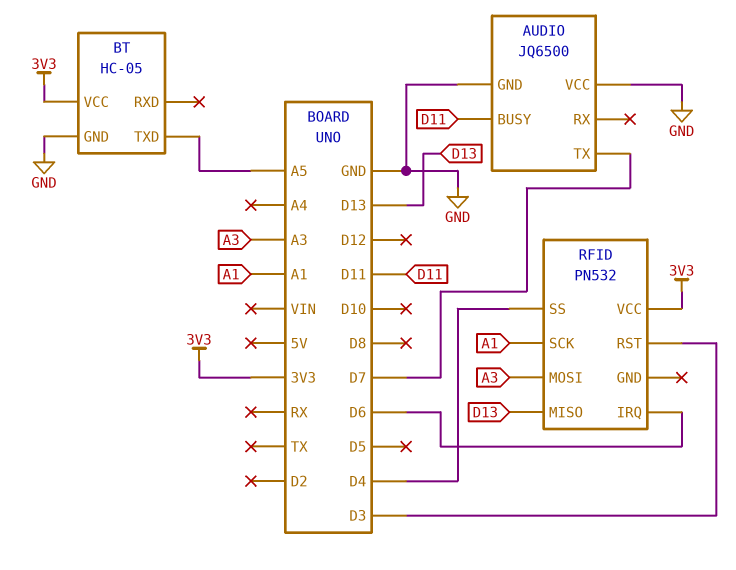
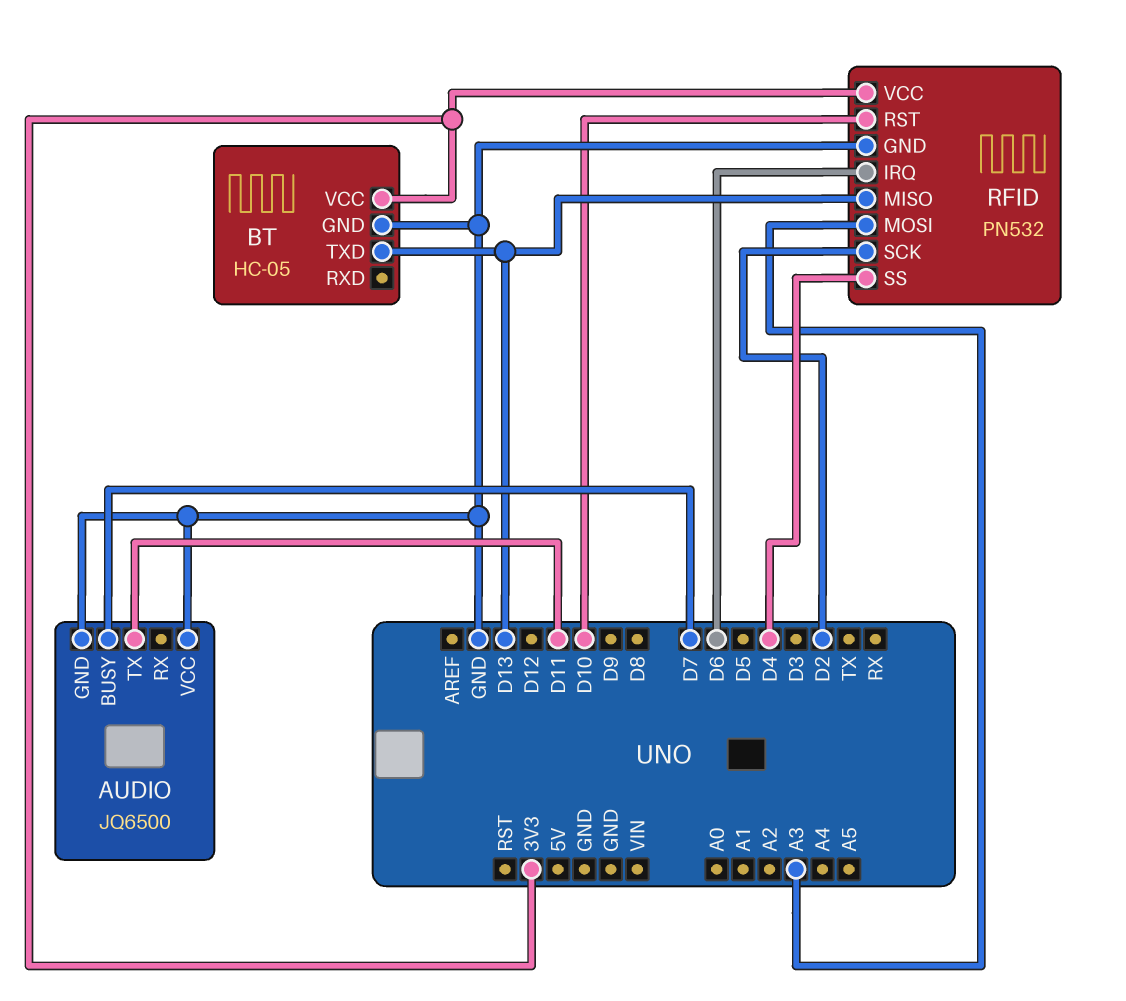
AUDIO pin BUSY: D11 -> D7
AUDIO pin TX: D7 -> D11
BT pin TXD: A5 -> D13
RFID pin GND: none -> GND
RFID pin RST: D3 -> D10
RFID pin SCK: A1 -> D2

